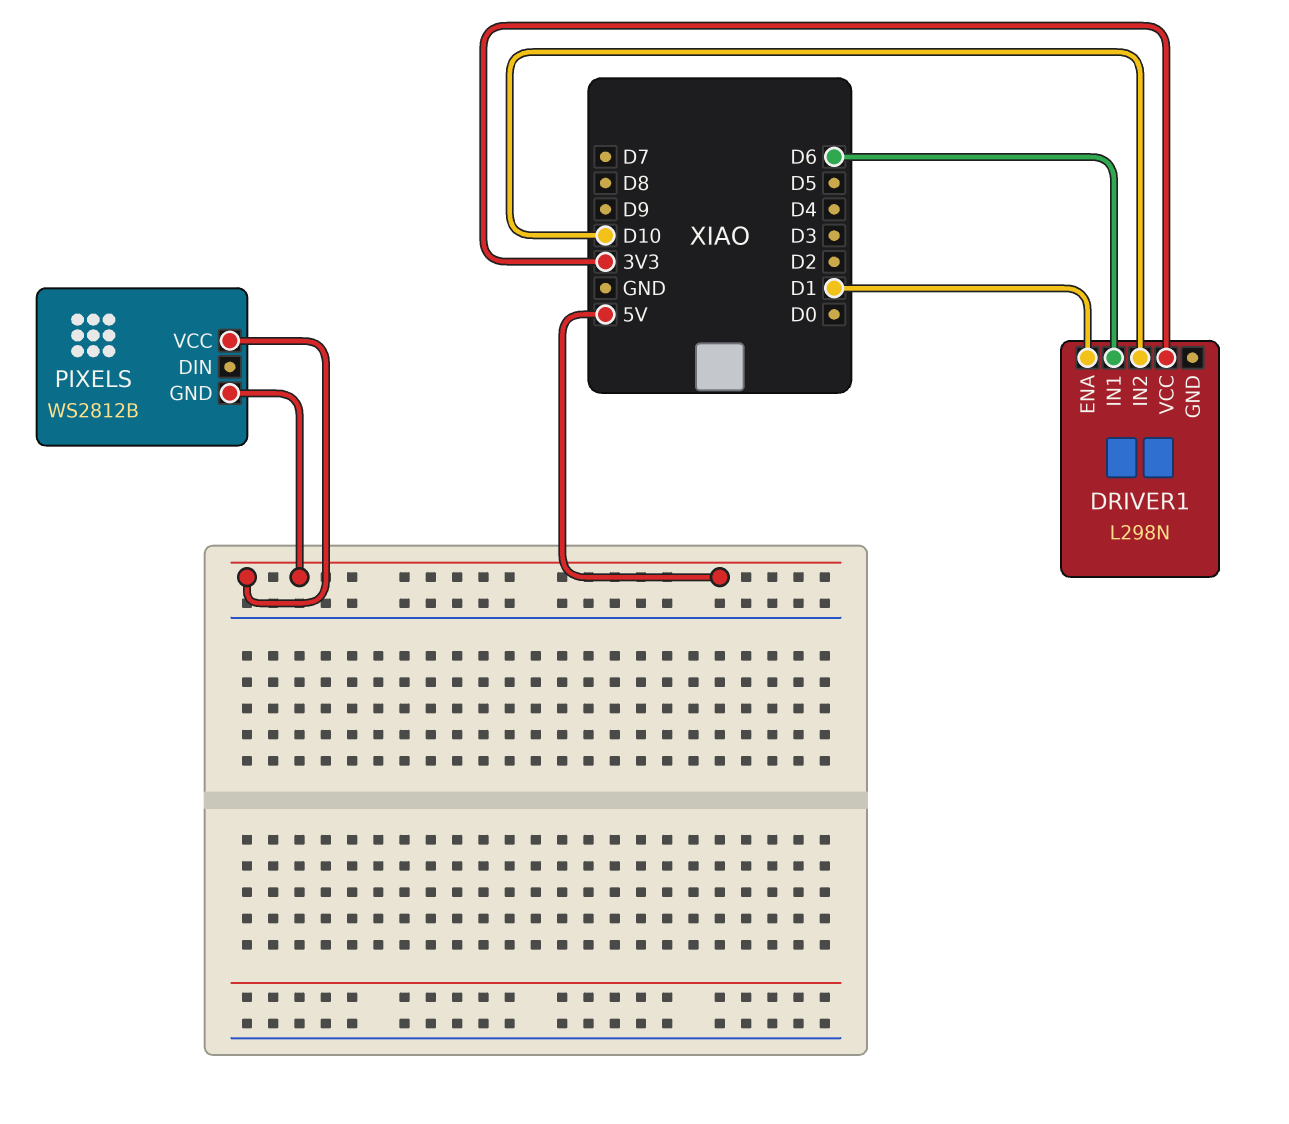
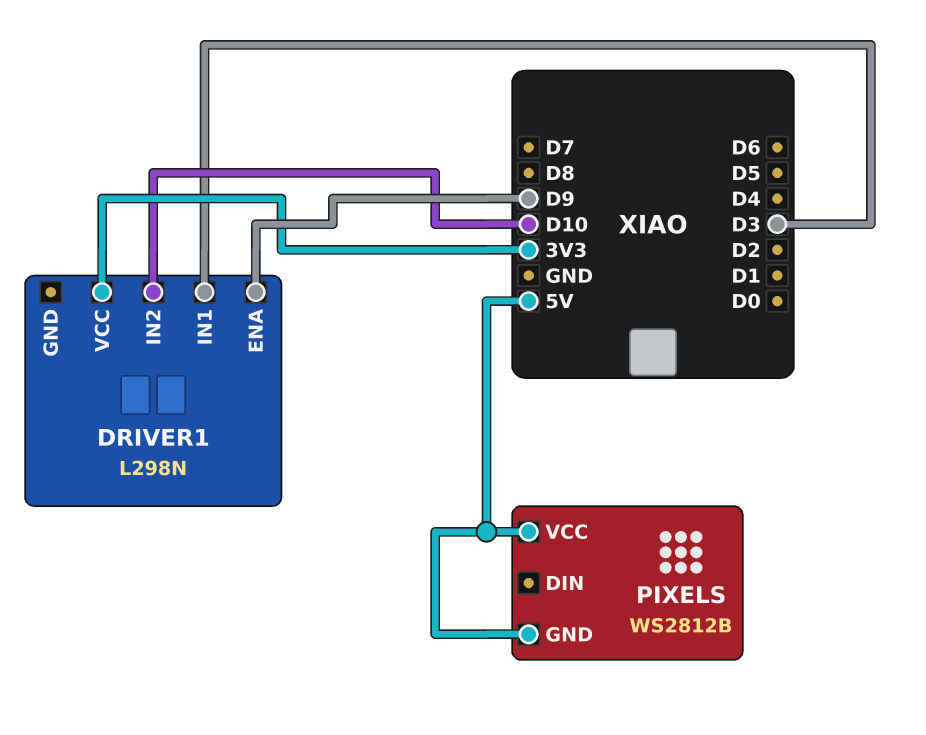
DRIVER1 pin ENA: D1 -> D9
DRIVER1 pin IN1: D6 -> D3

